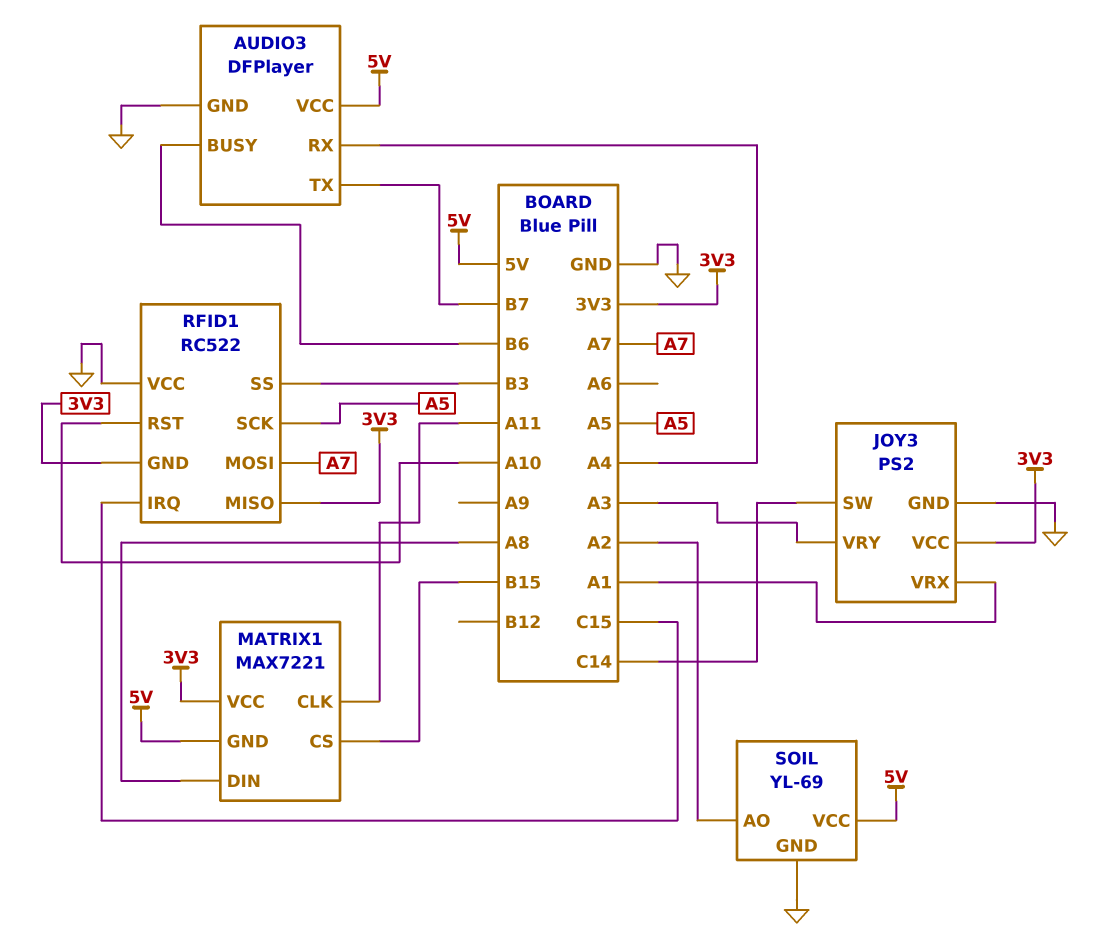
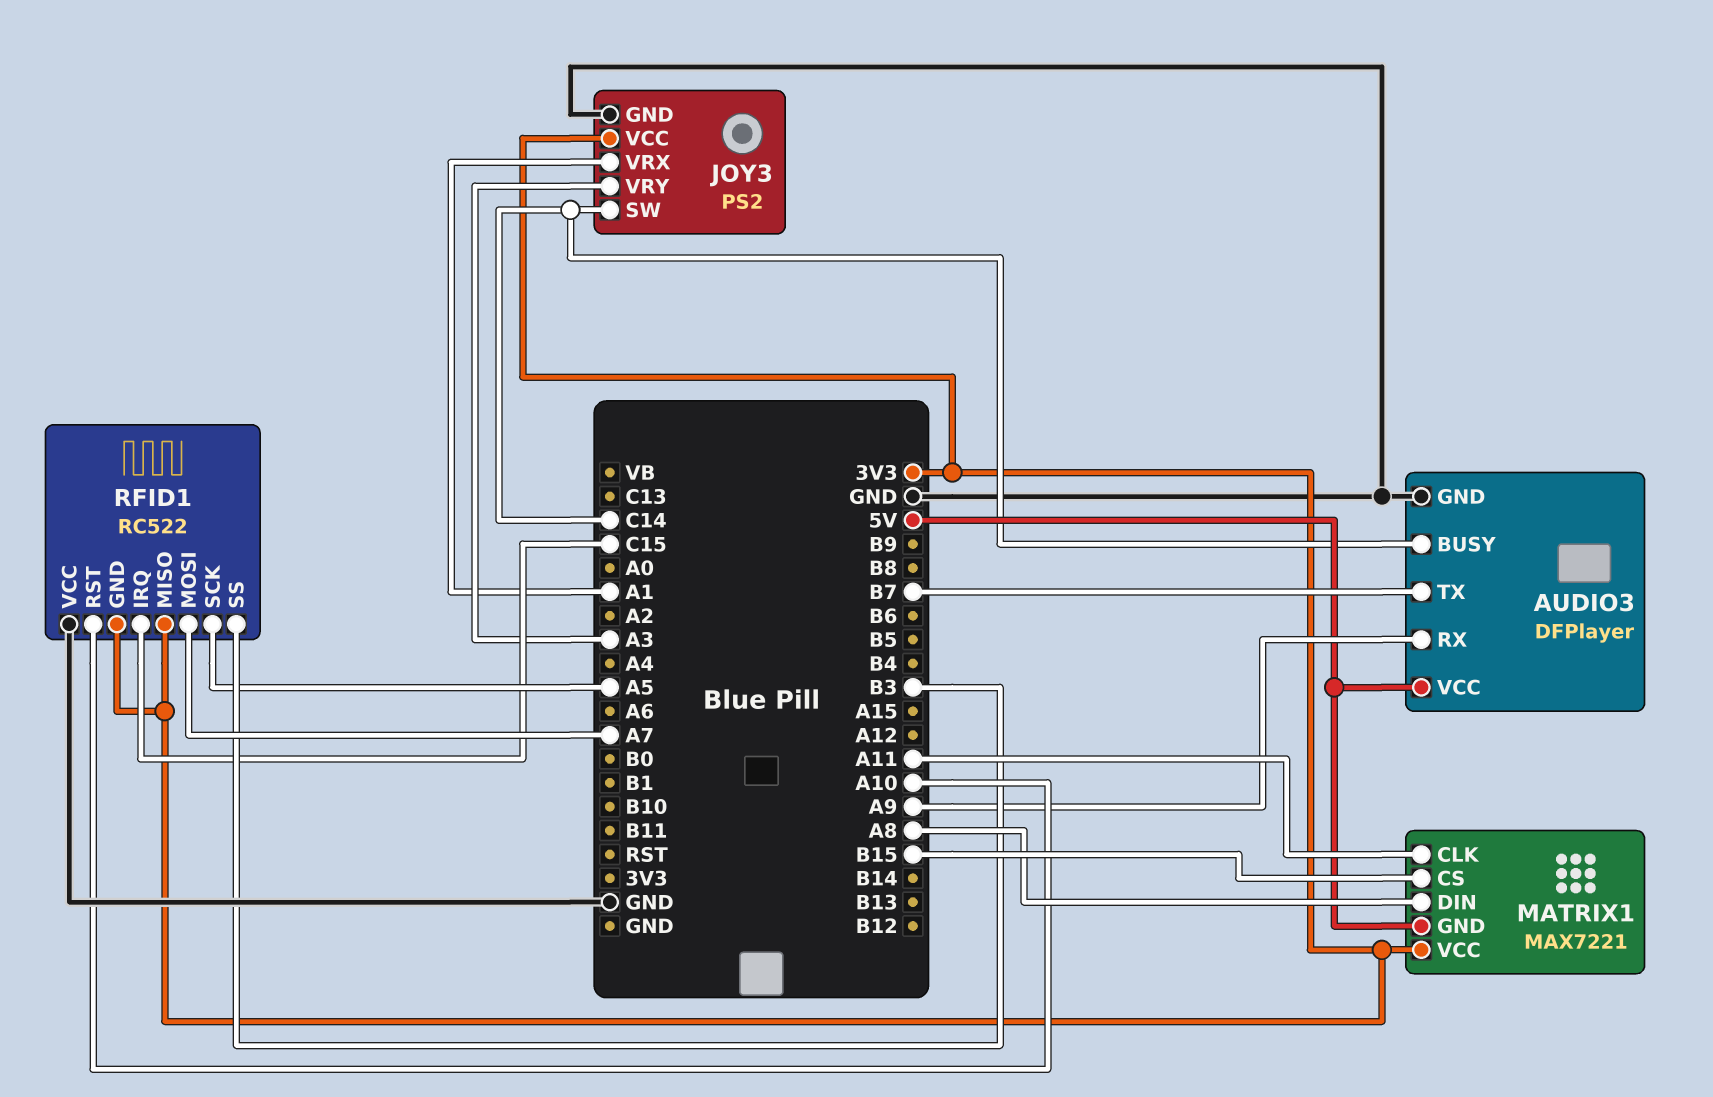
AUDIO3 pin BUSY: B6 -> C14
AUDIO3 pin RX: A4 -> A9
SOIL: YL-69 -> none
SOIL pin AO: A2 -> none
SOIL pin GND: GND -> none
SOIL pin VCC: 5V -> none

